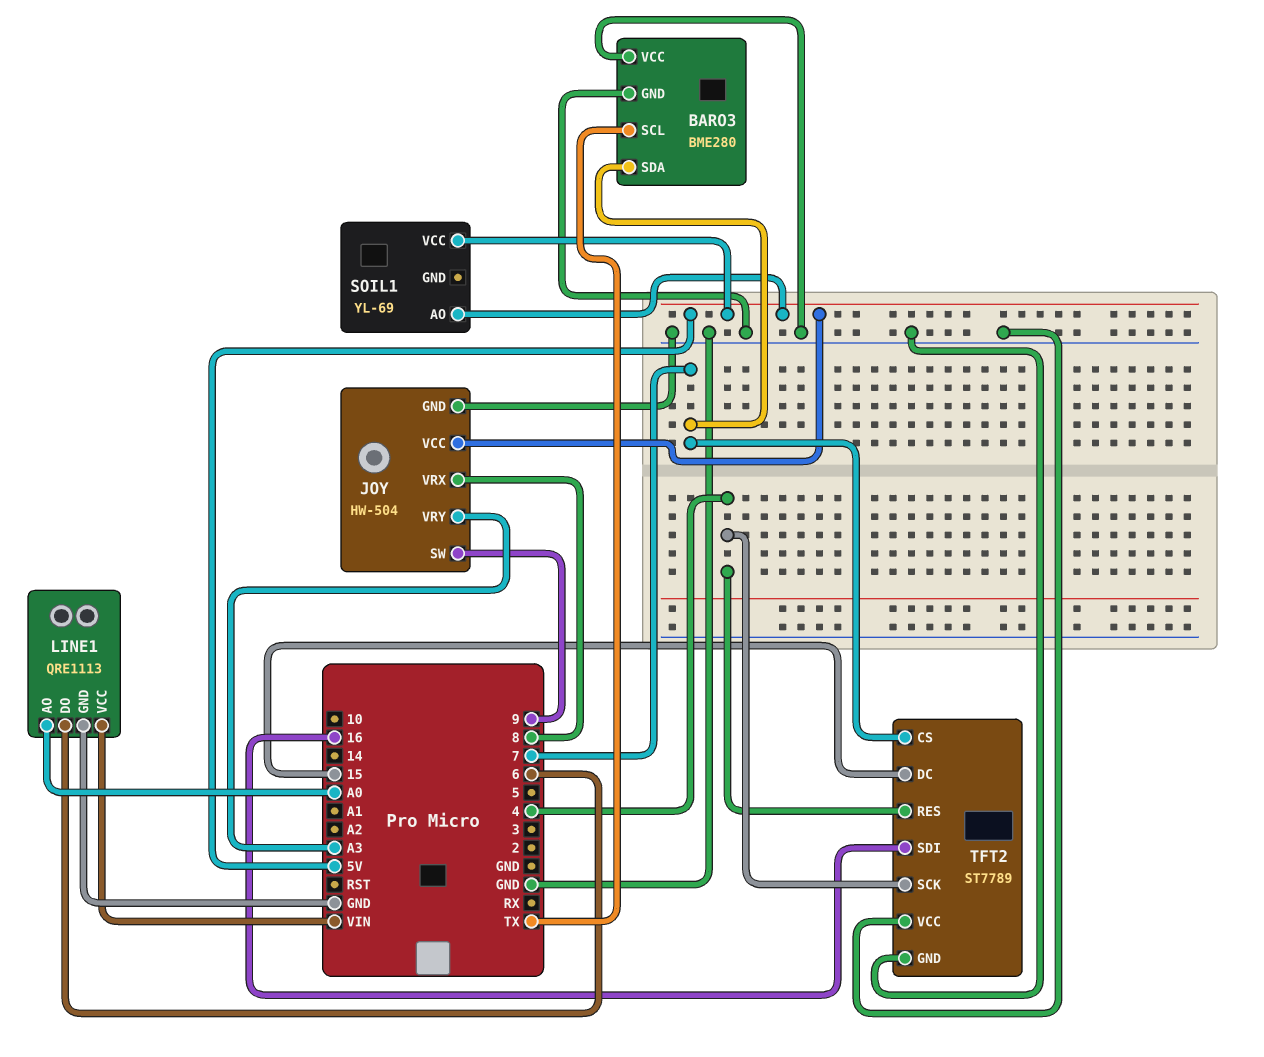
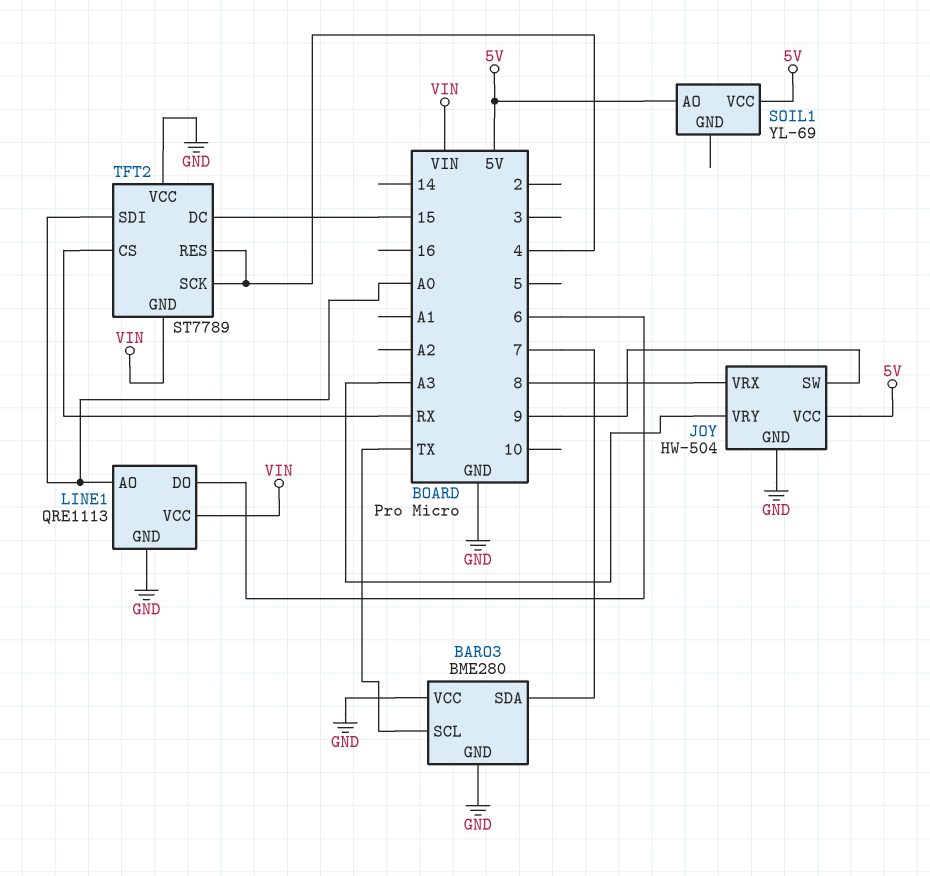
TFT2 pin CS: 7 -> RX
TFT2 pin GND: GND -> VIN
TFT2 pin SDI: 16 -> A0

